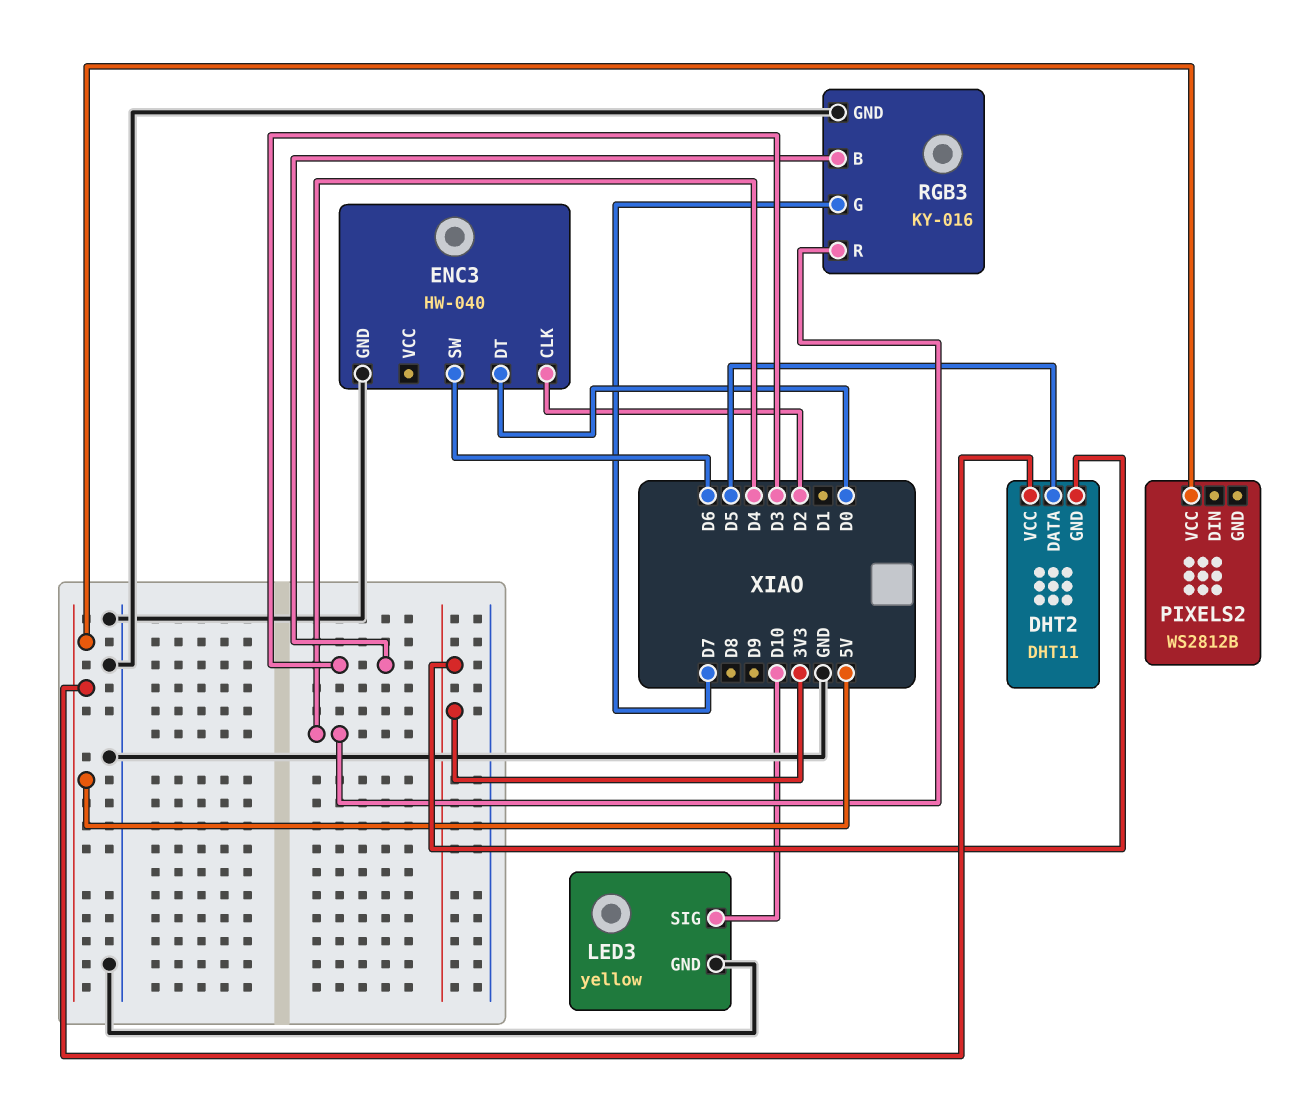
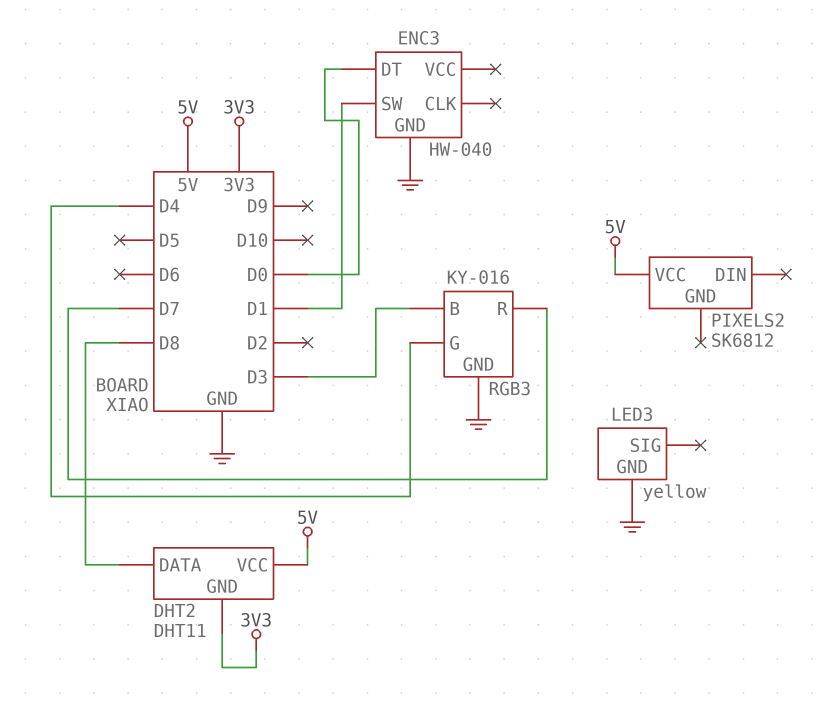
DHT2 pin DATA: D5 -> D8
ENC3 pin CLK: D2 -> none
ENC3 pin SW: D6 -> D1
LED3 pin SIG: D10 -> none
PIXELS2: WS2812B -> SK6812
RGB3 pin G: D7 -> D4
RGB3 pin R: D4 -> D7

